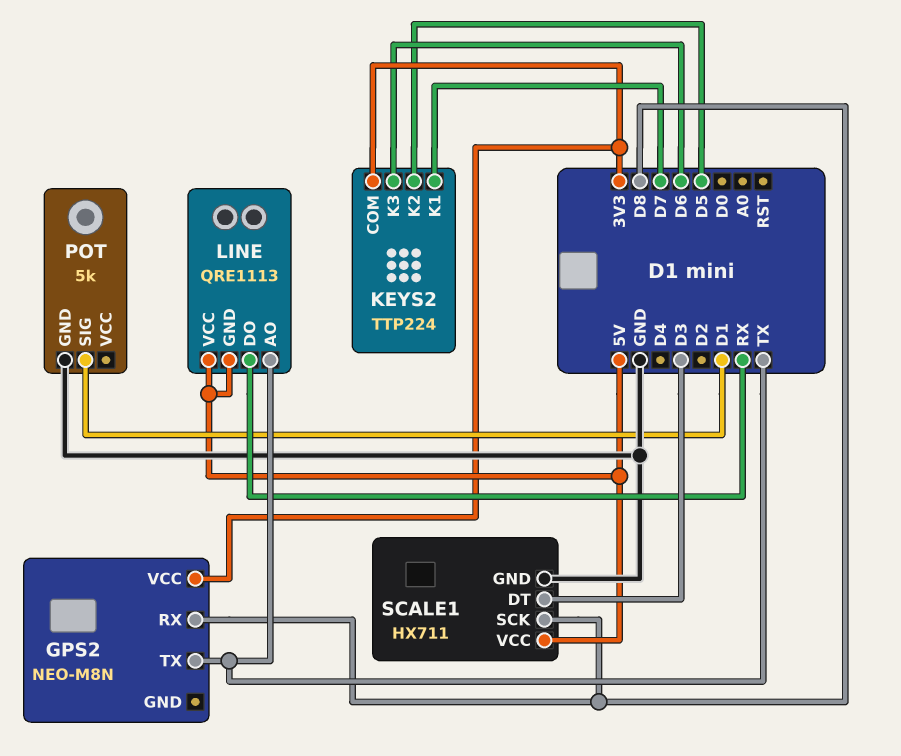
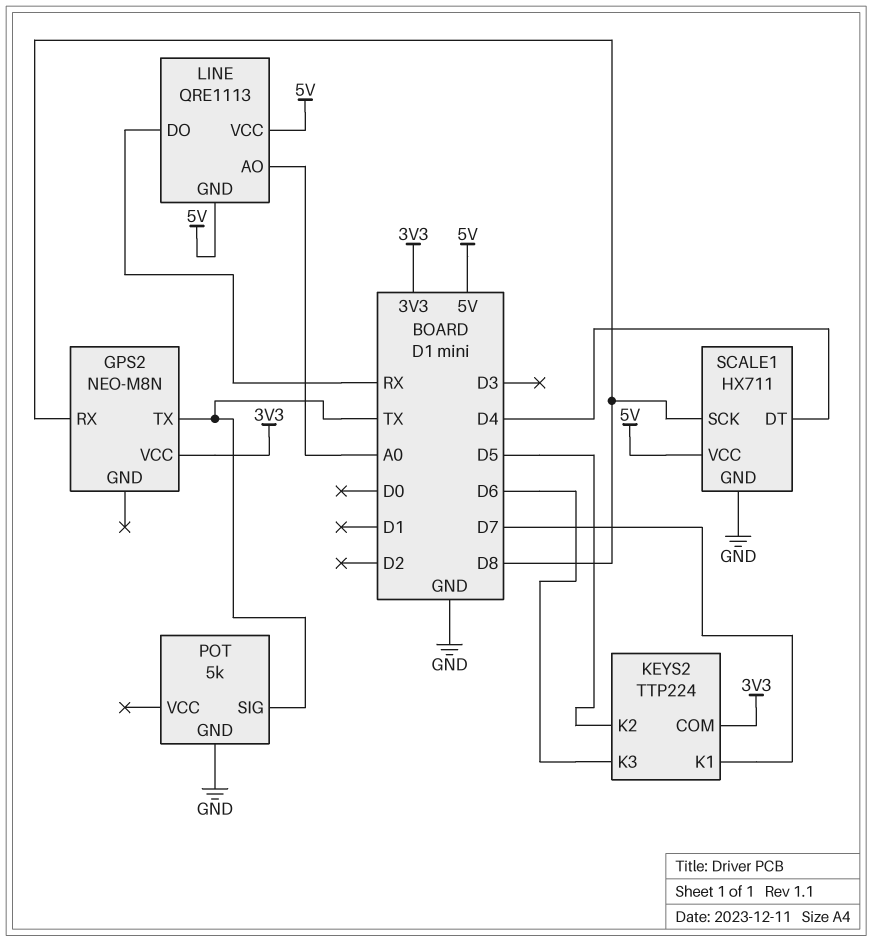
LINE pin AO: TX -> A0
POT pin SIG: D1 -> TX
SCALE1 pin DT: D3 -> D4

